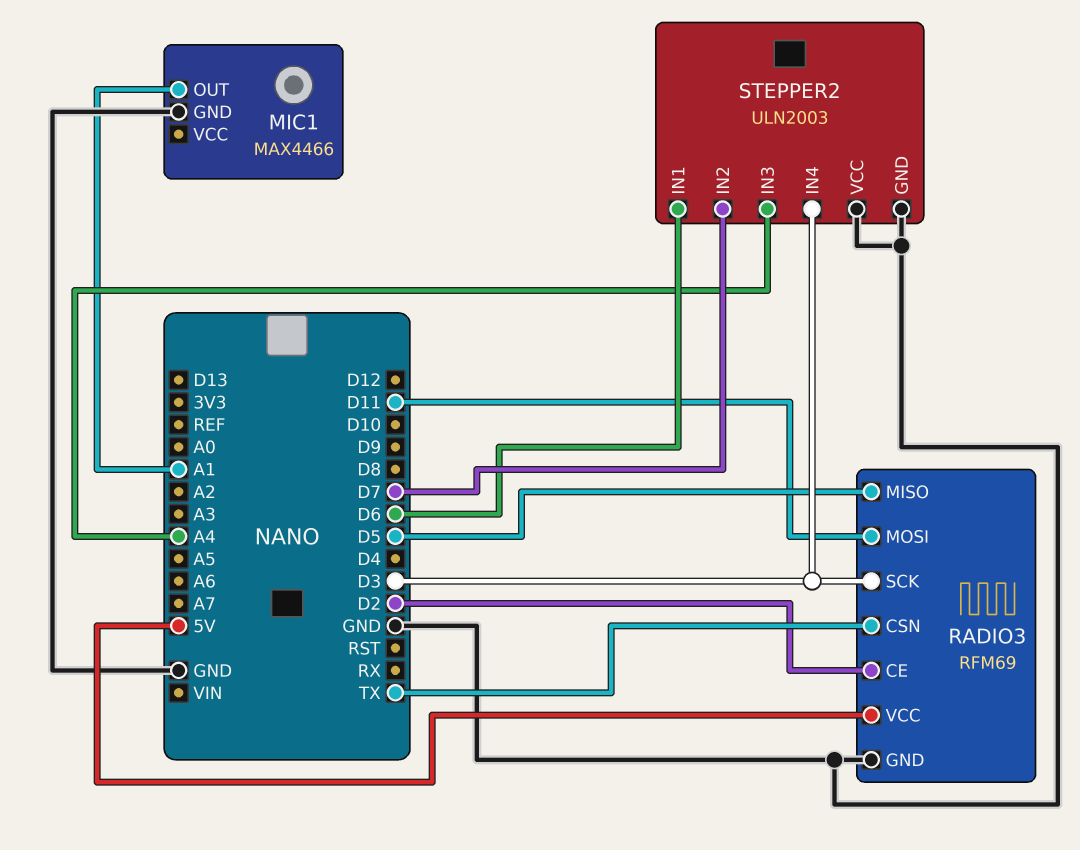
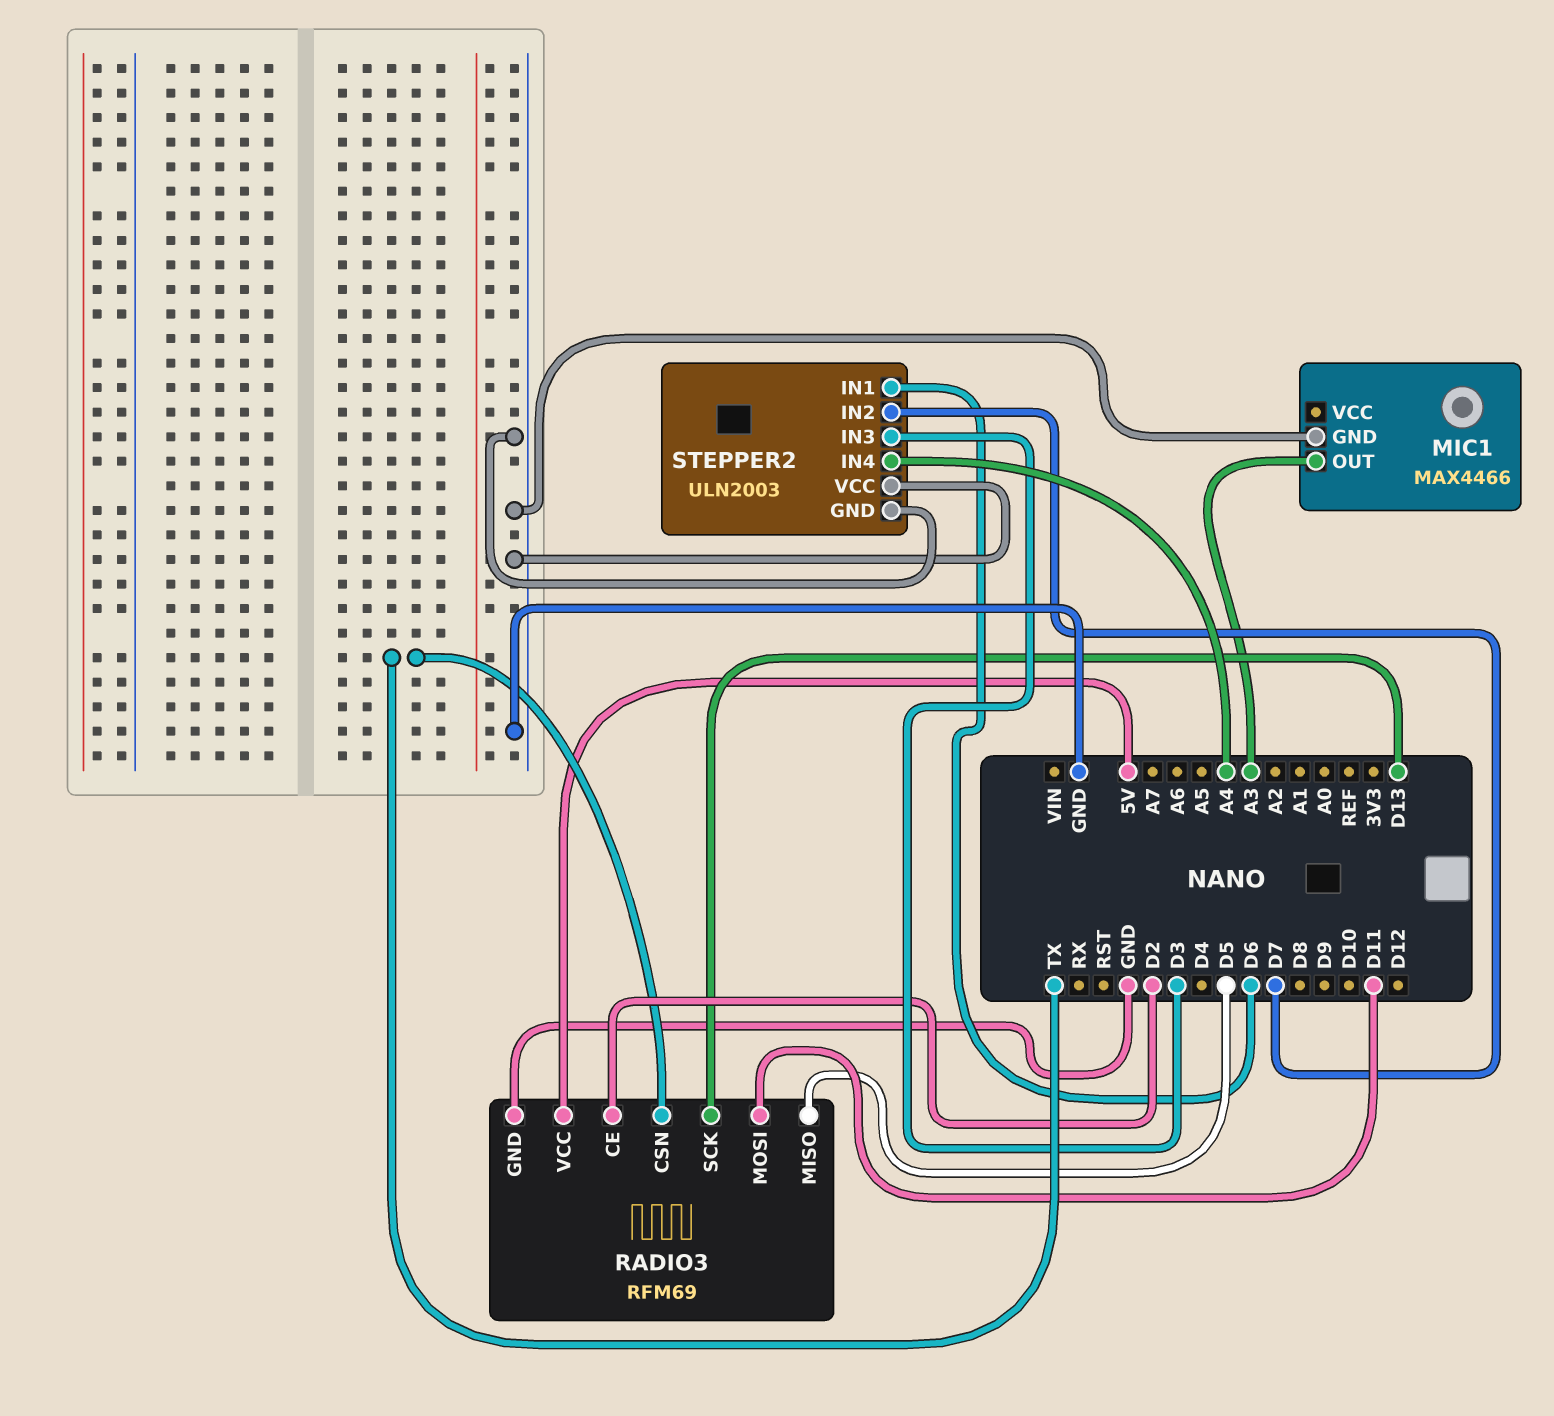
MIC1 pin OUT: A1 -> A3
RADIO3 pin SCK: D3 -> D13
STEPPER2 pin IN3: A4 -> D3
STEPPER2 pin IN4: D3 -> A4

